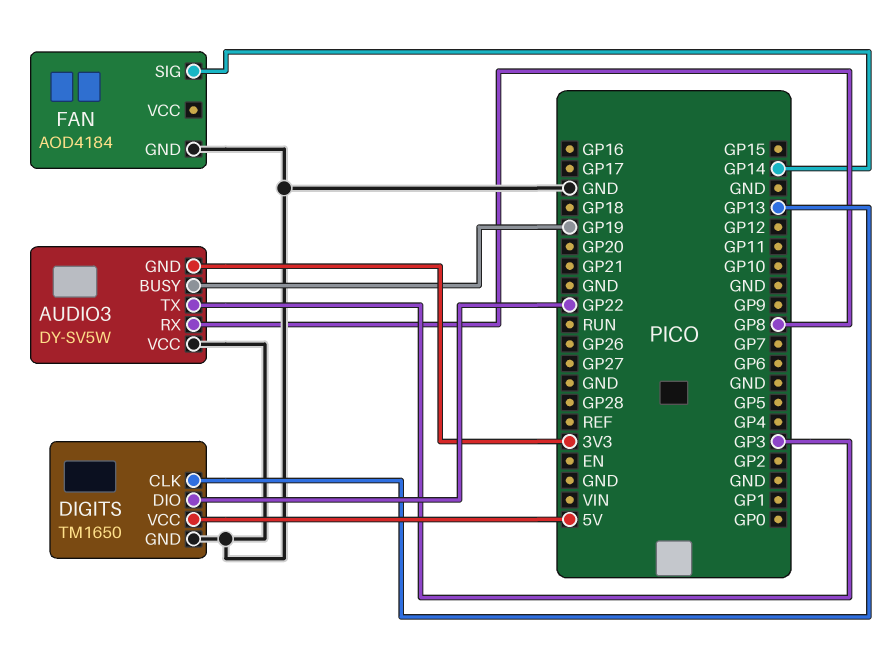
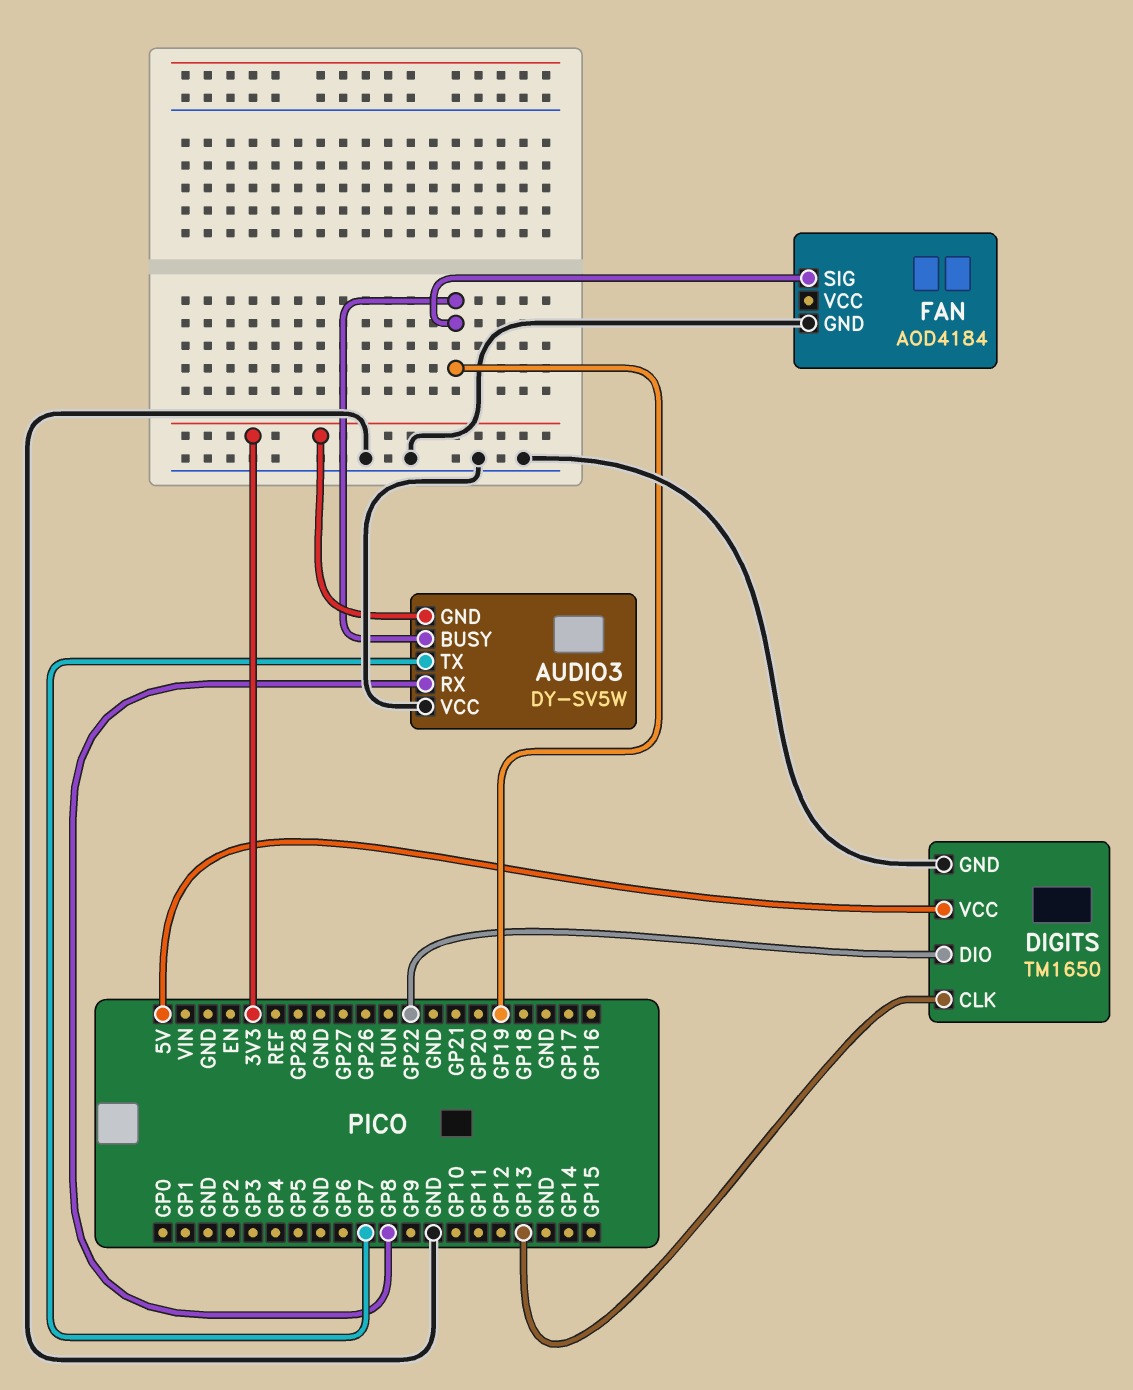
AUDIO3 pin TX: GP3 -> GP7
FAN pin SIG: GP14 -> GP19

